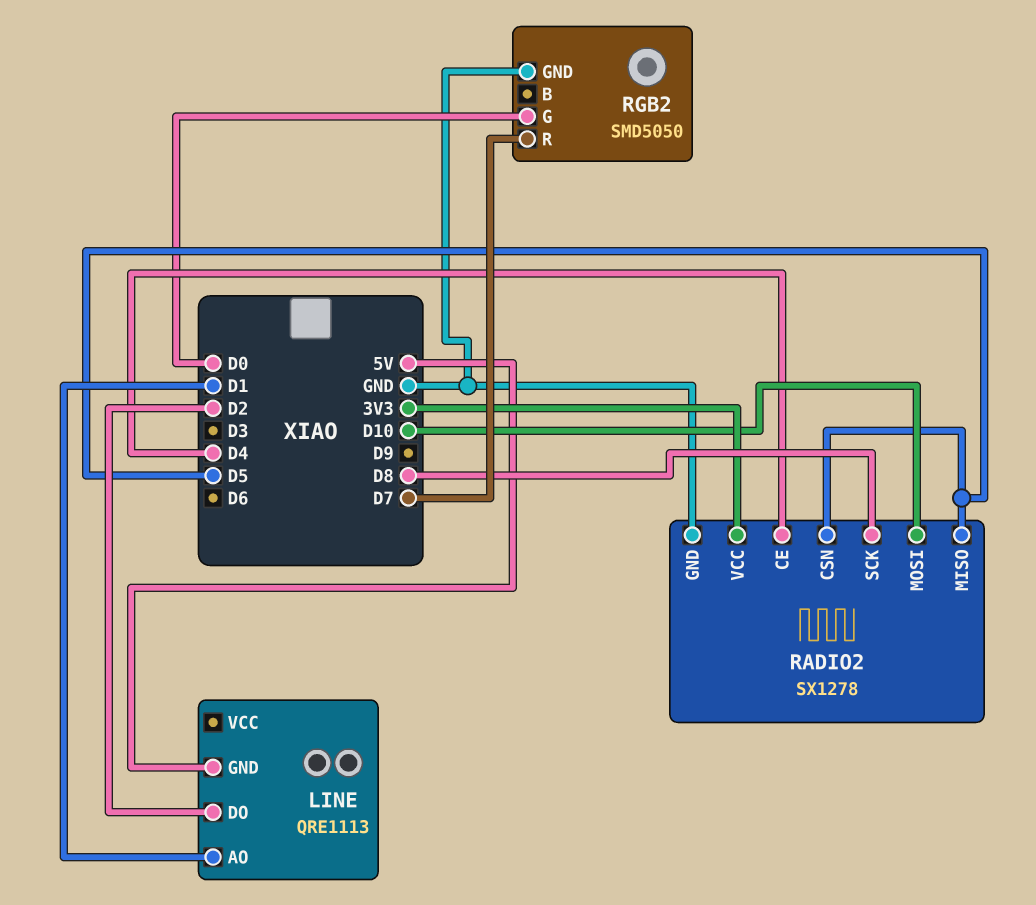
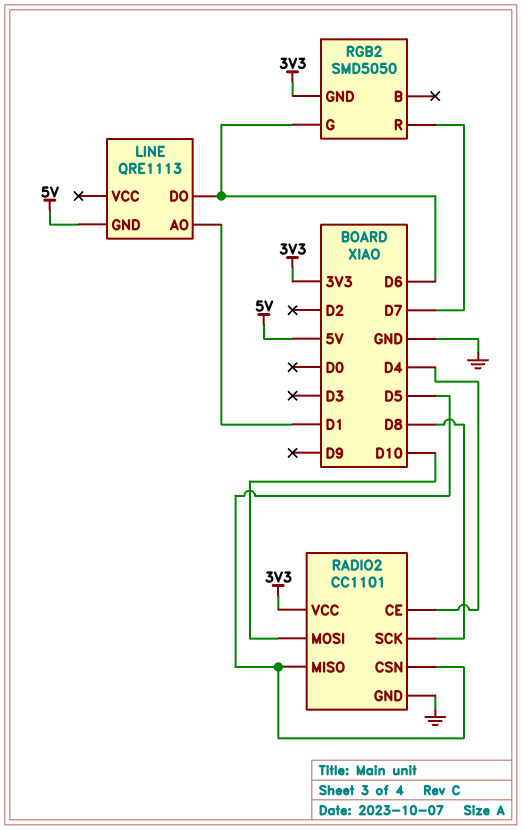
LINE pin DO: D2 -> D6
RADIO2: SX1278 -> CC1101
RGB2 pin G: D0 -> D6
RGB2 pin GND: GND -> 3V3

